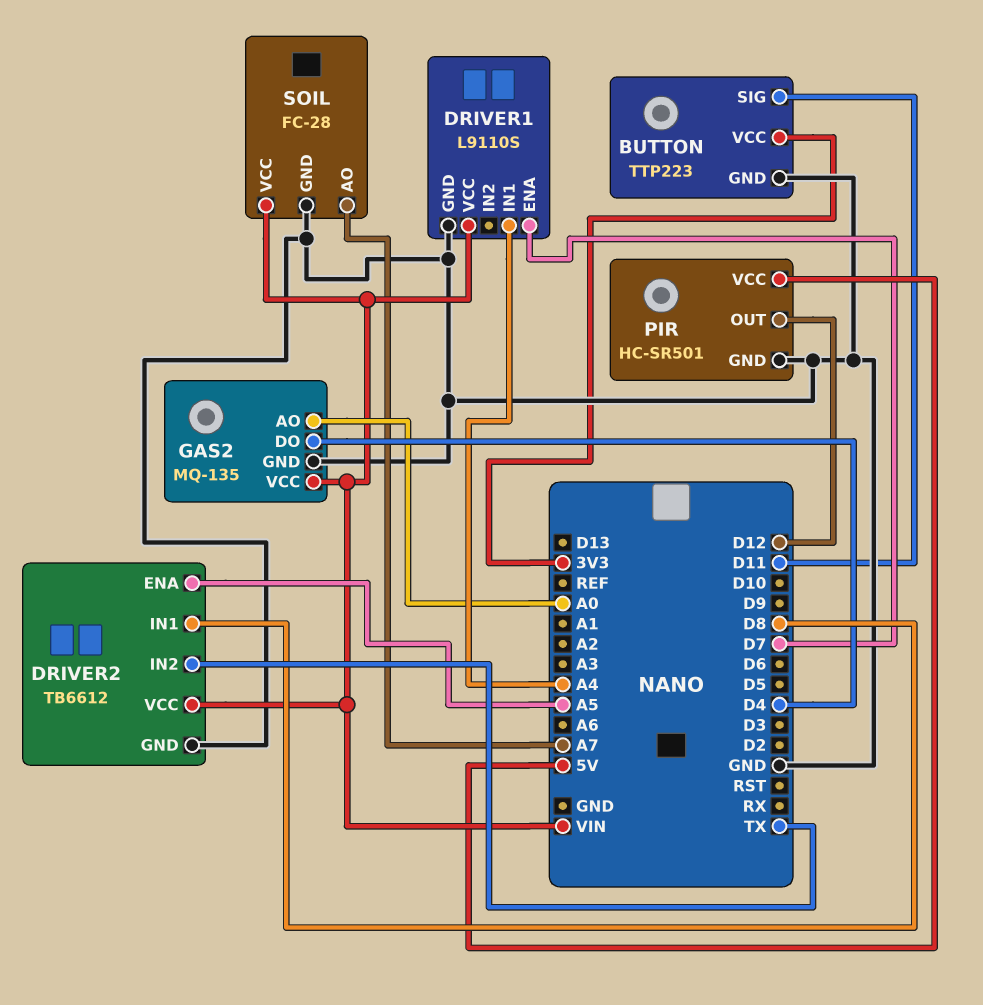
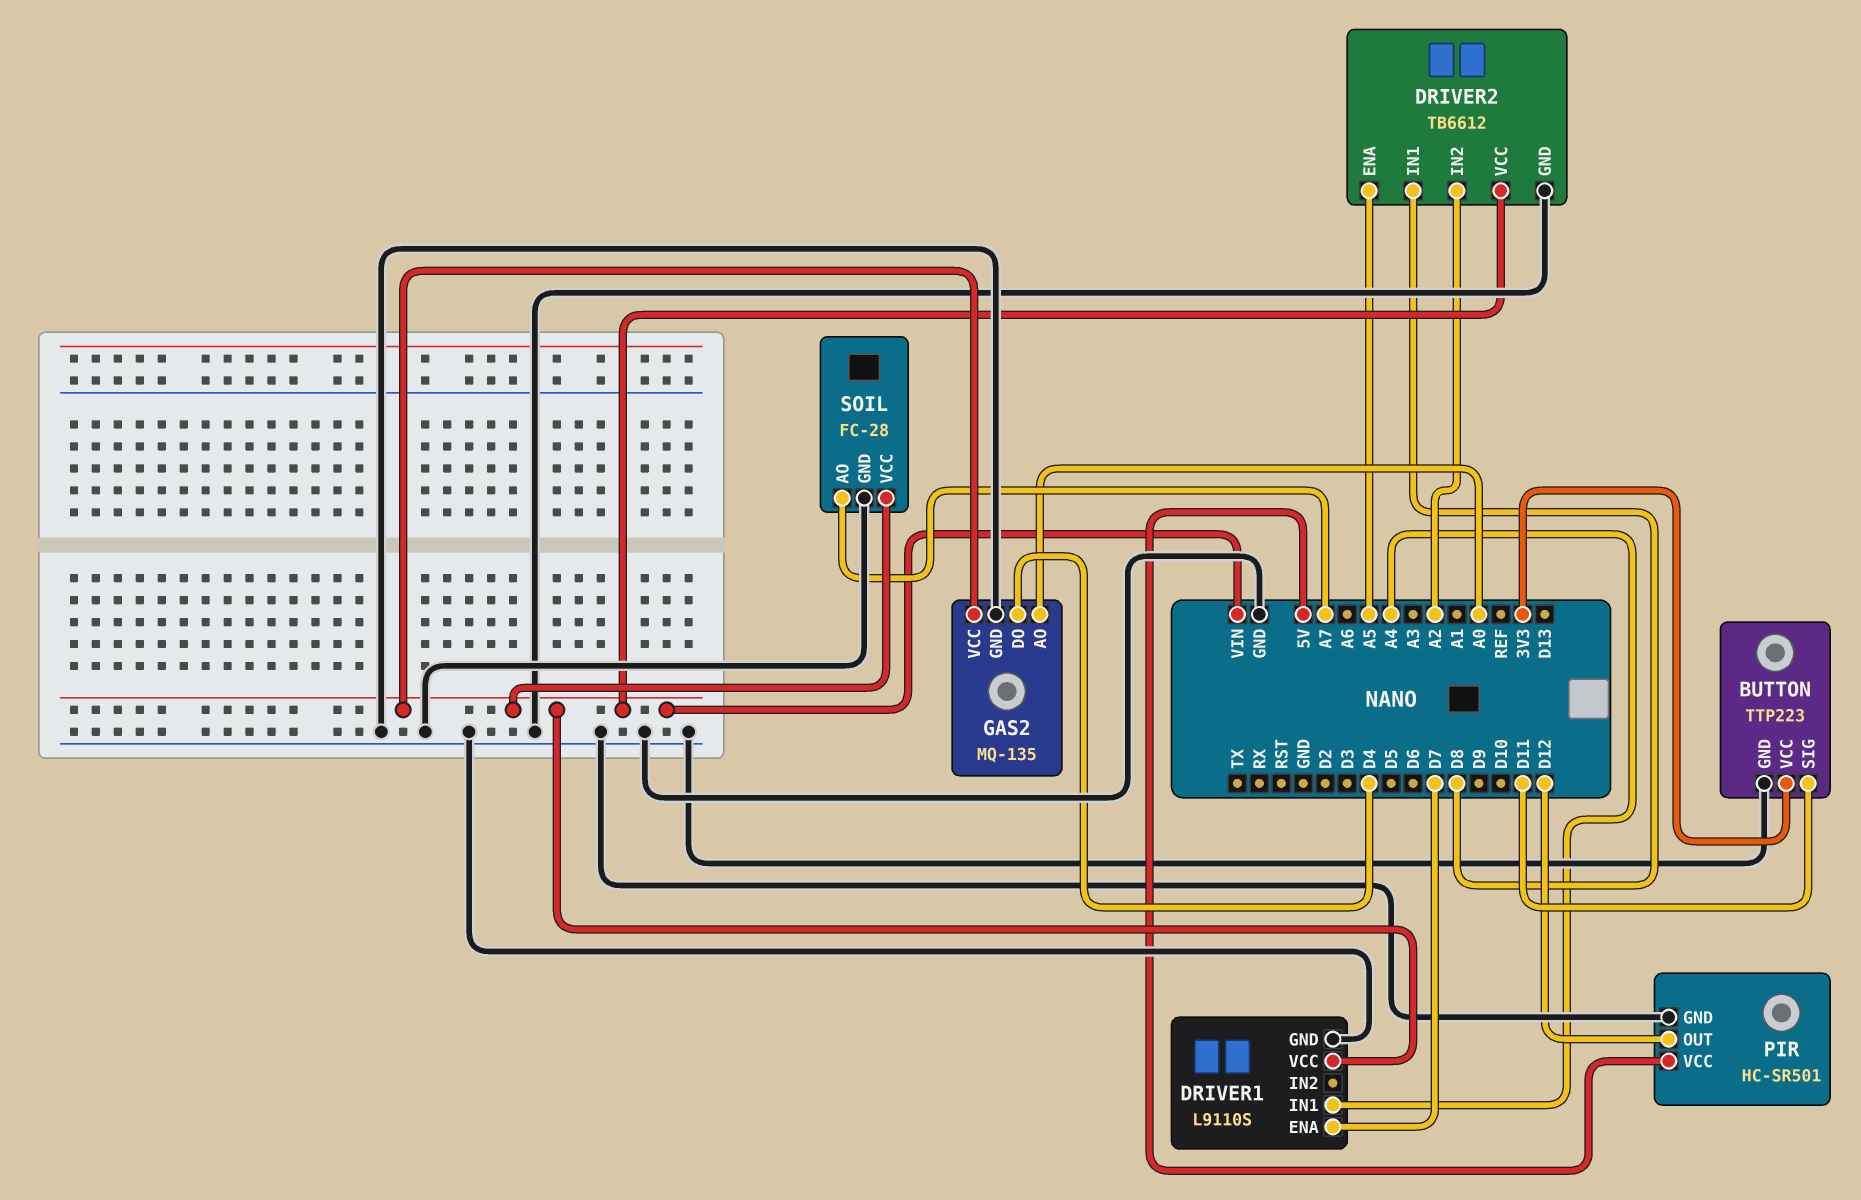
DRIVER2 pin IN2: TX -> A2

